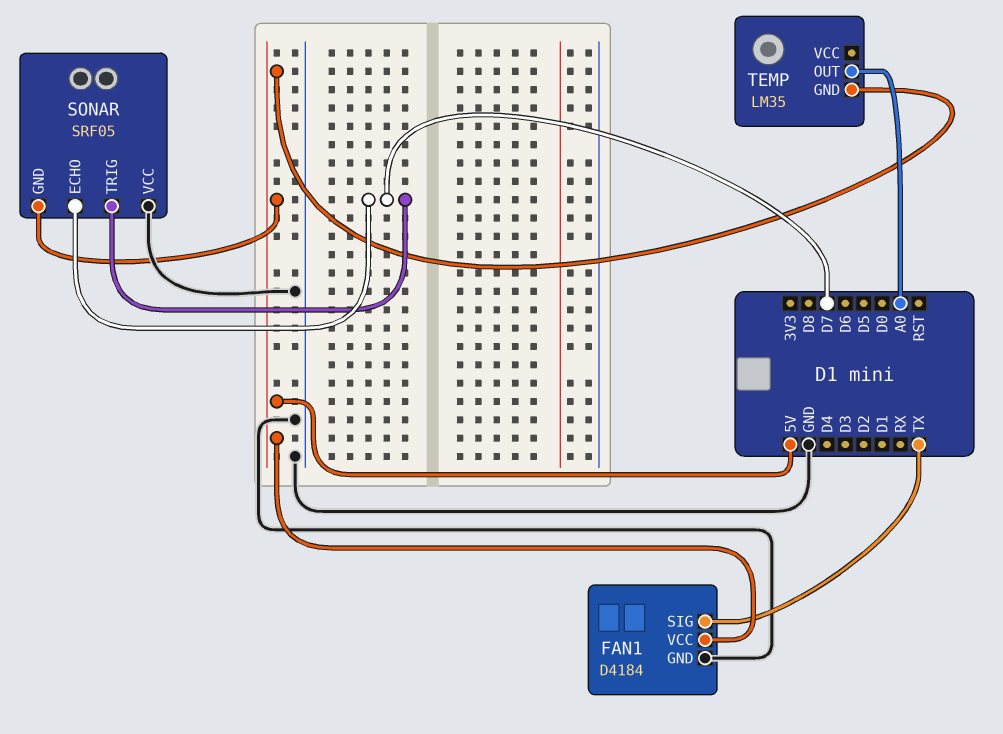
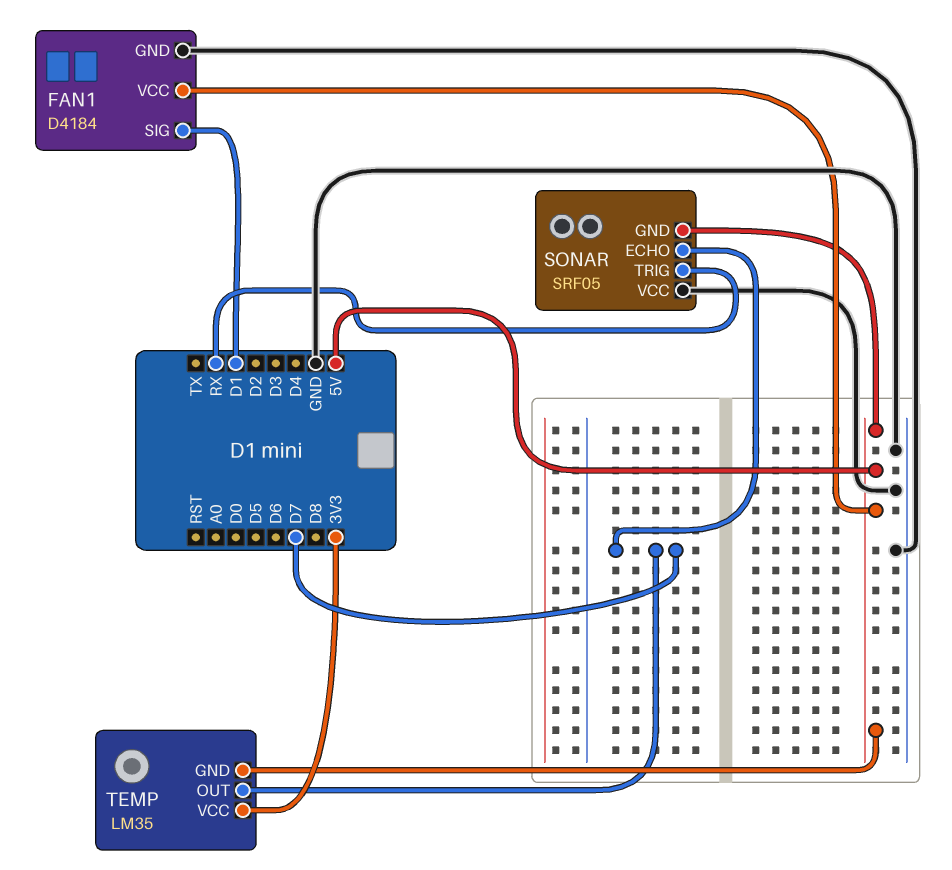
FAN1 pin SIG: TX -> D1
SONAR pin TRIG: D7 -> RX
TEMP pin OUT: A0 -> D7
TEMP pin VCC: none -> 3V3

